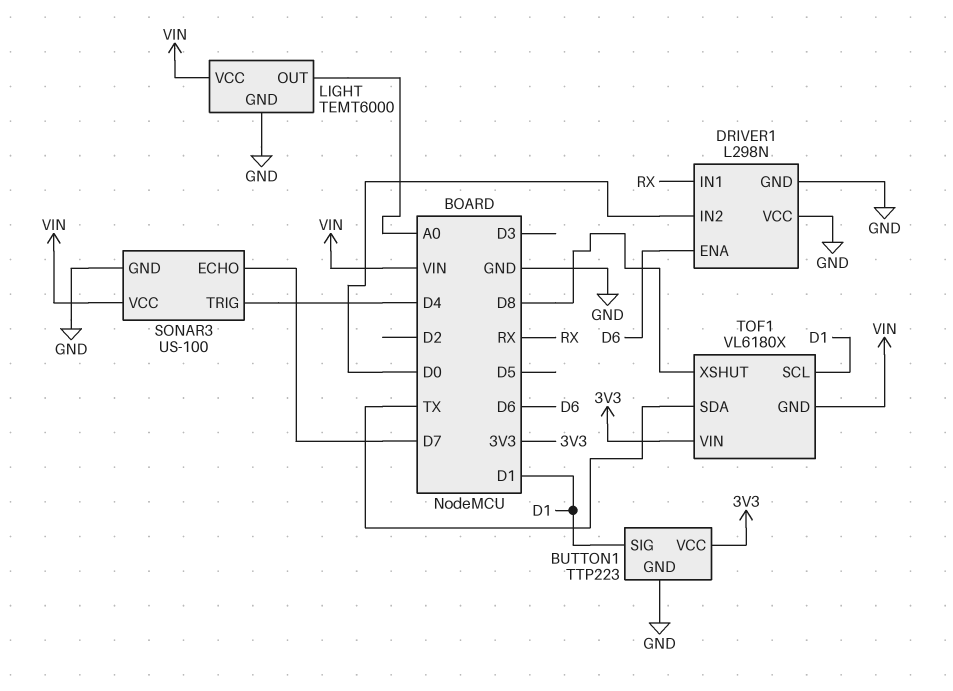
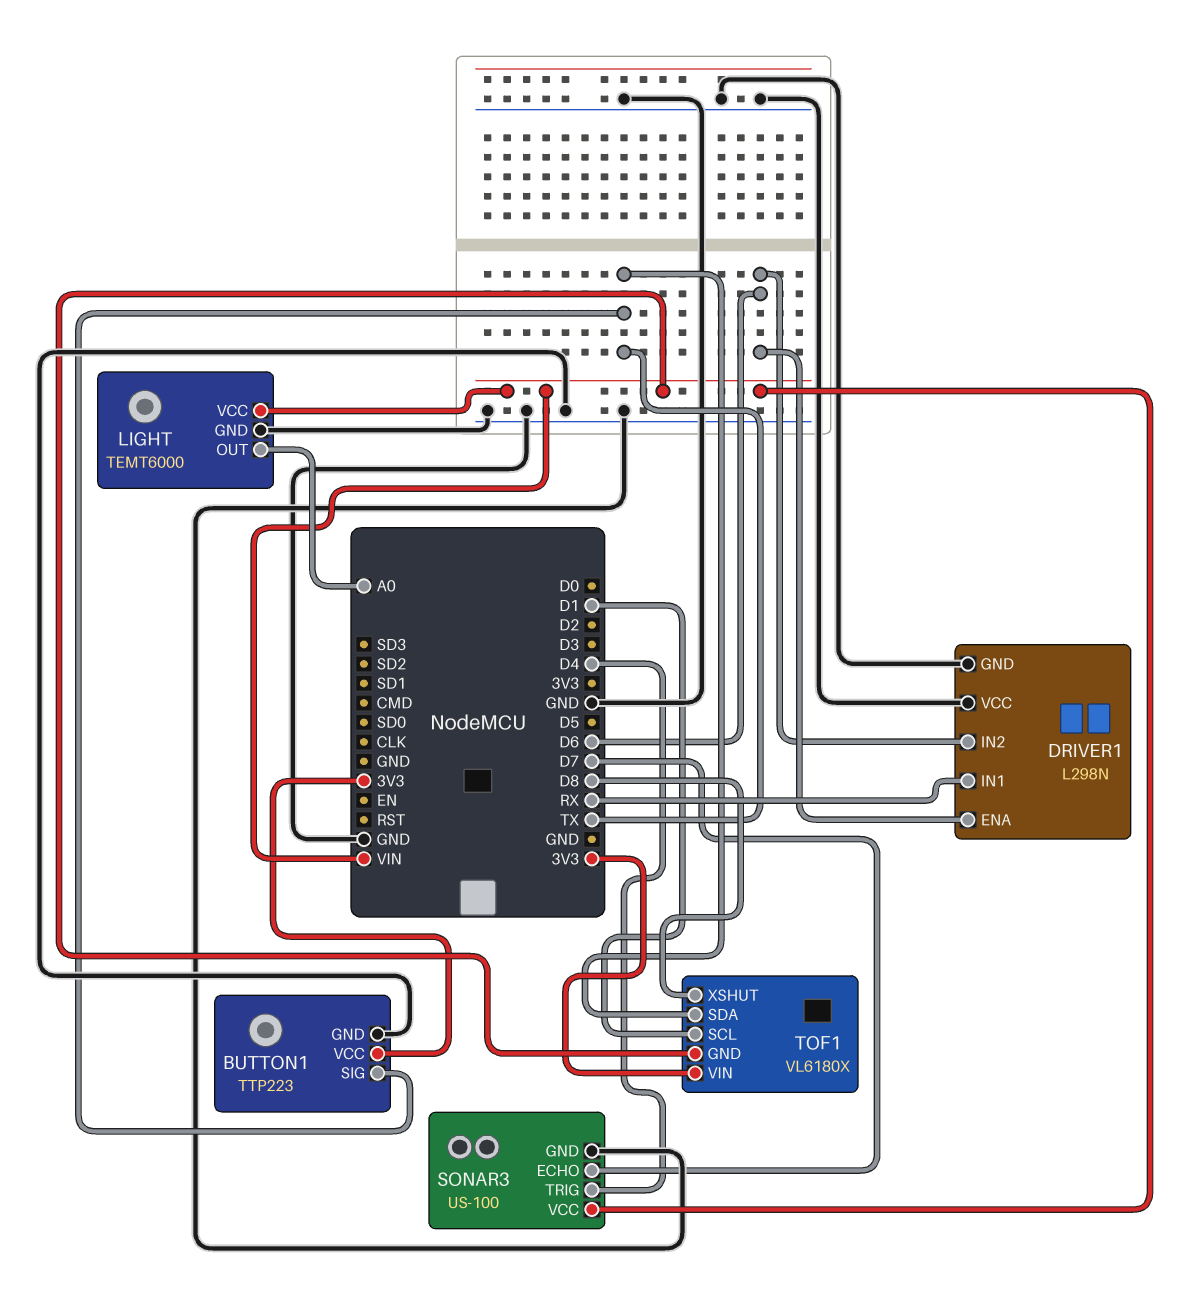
BUTTON1 pin SIG: D1 -> TX
DRIVER1 pin IN2: D0 -> D6

